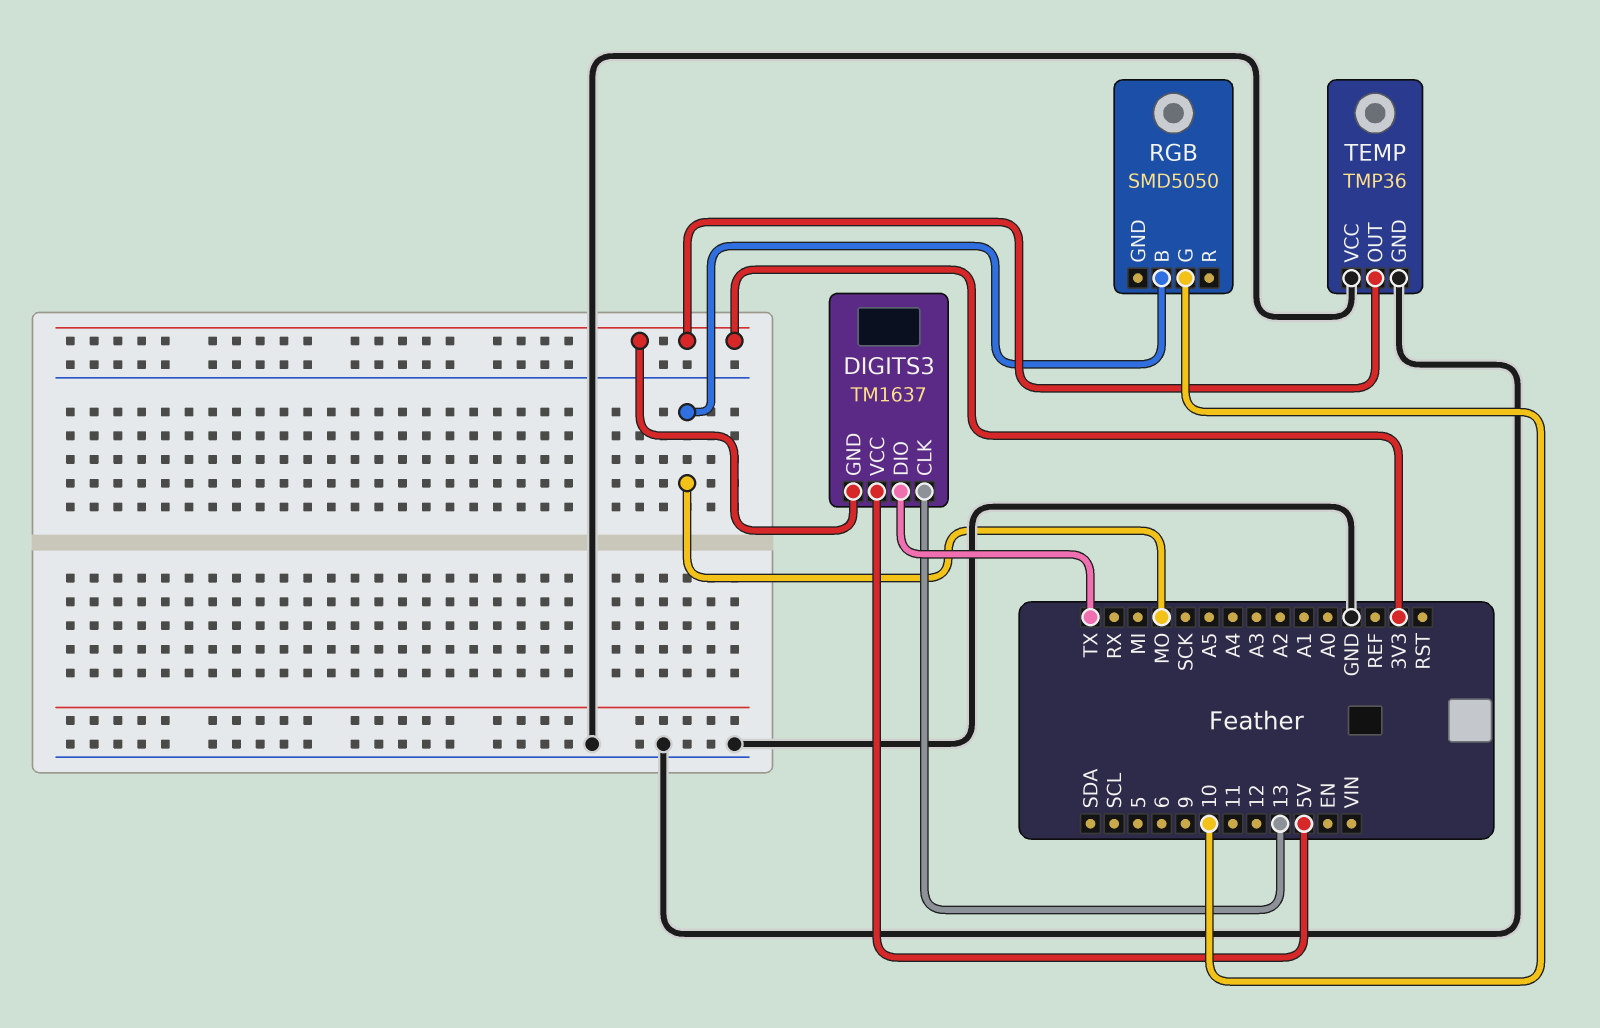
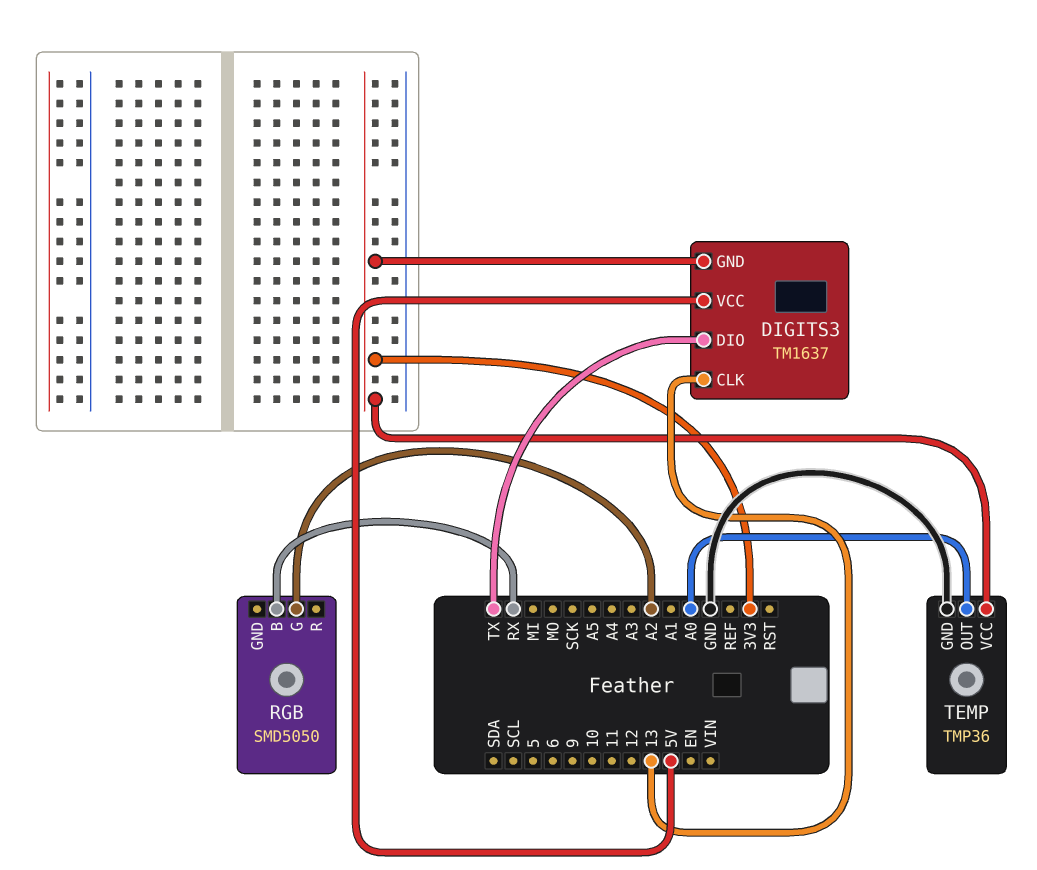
RGB pin B: MO -> RX
RGB pin G: 10 -> A2
TEMP pin OUT: 3V3 -> A0
TEMP pin VCC: GND -> 3V3

